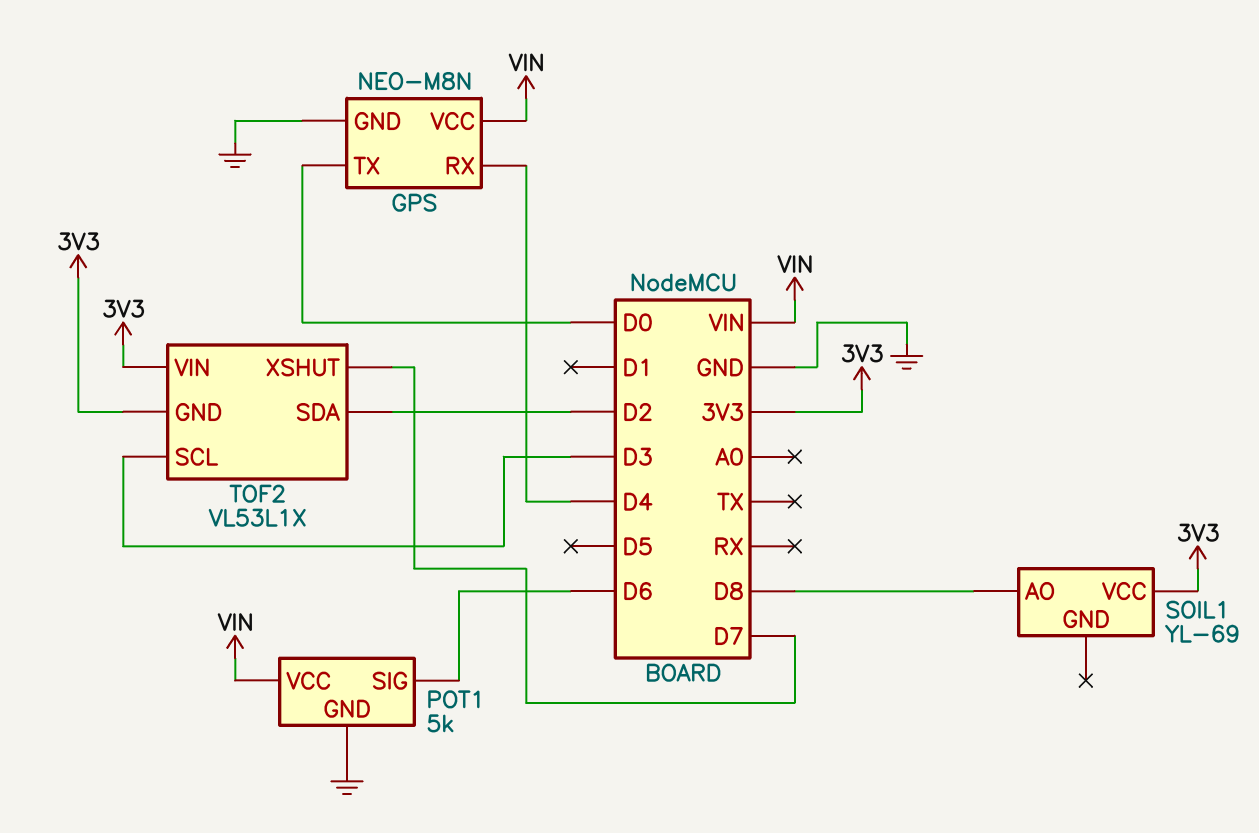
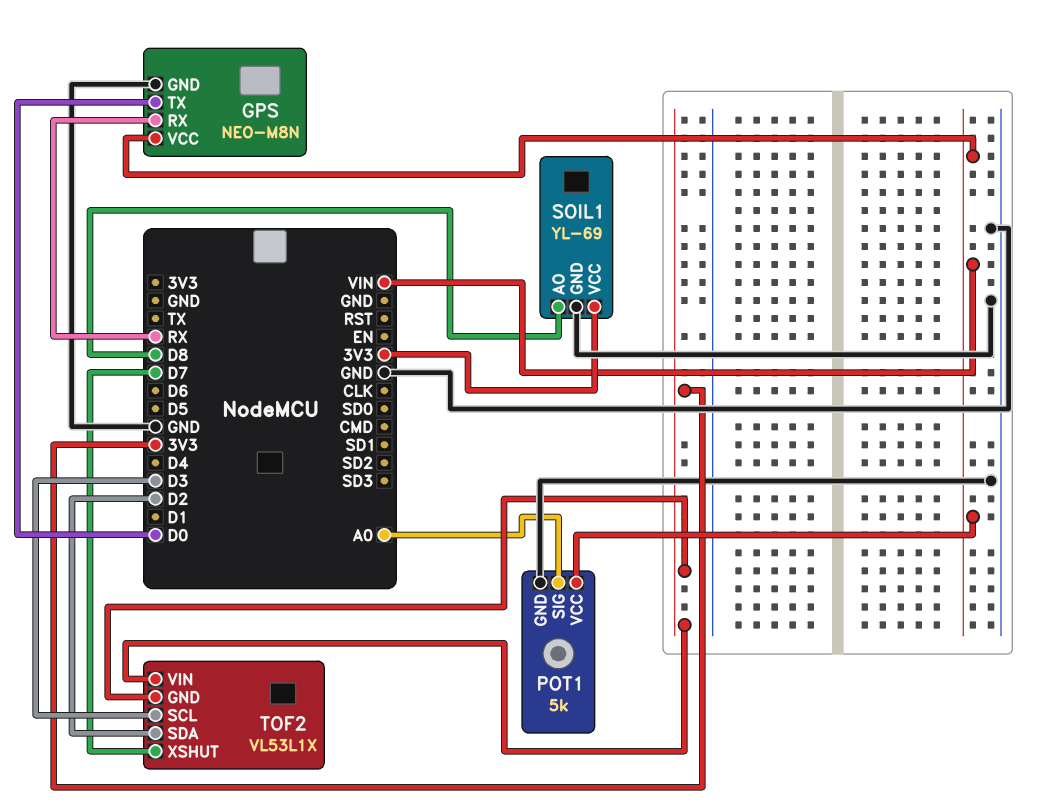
GPS pin RX: D4 -> RX
POT1 pin SIG: D6 -> A0
SOIL1 pin GND: none -> GND

